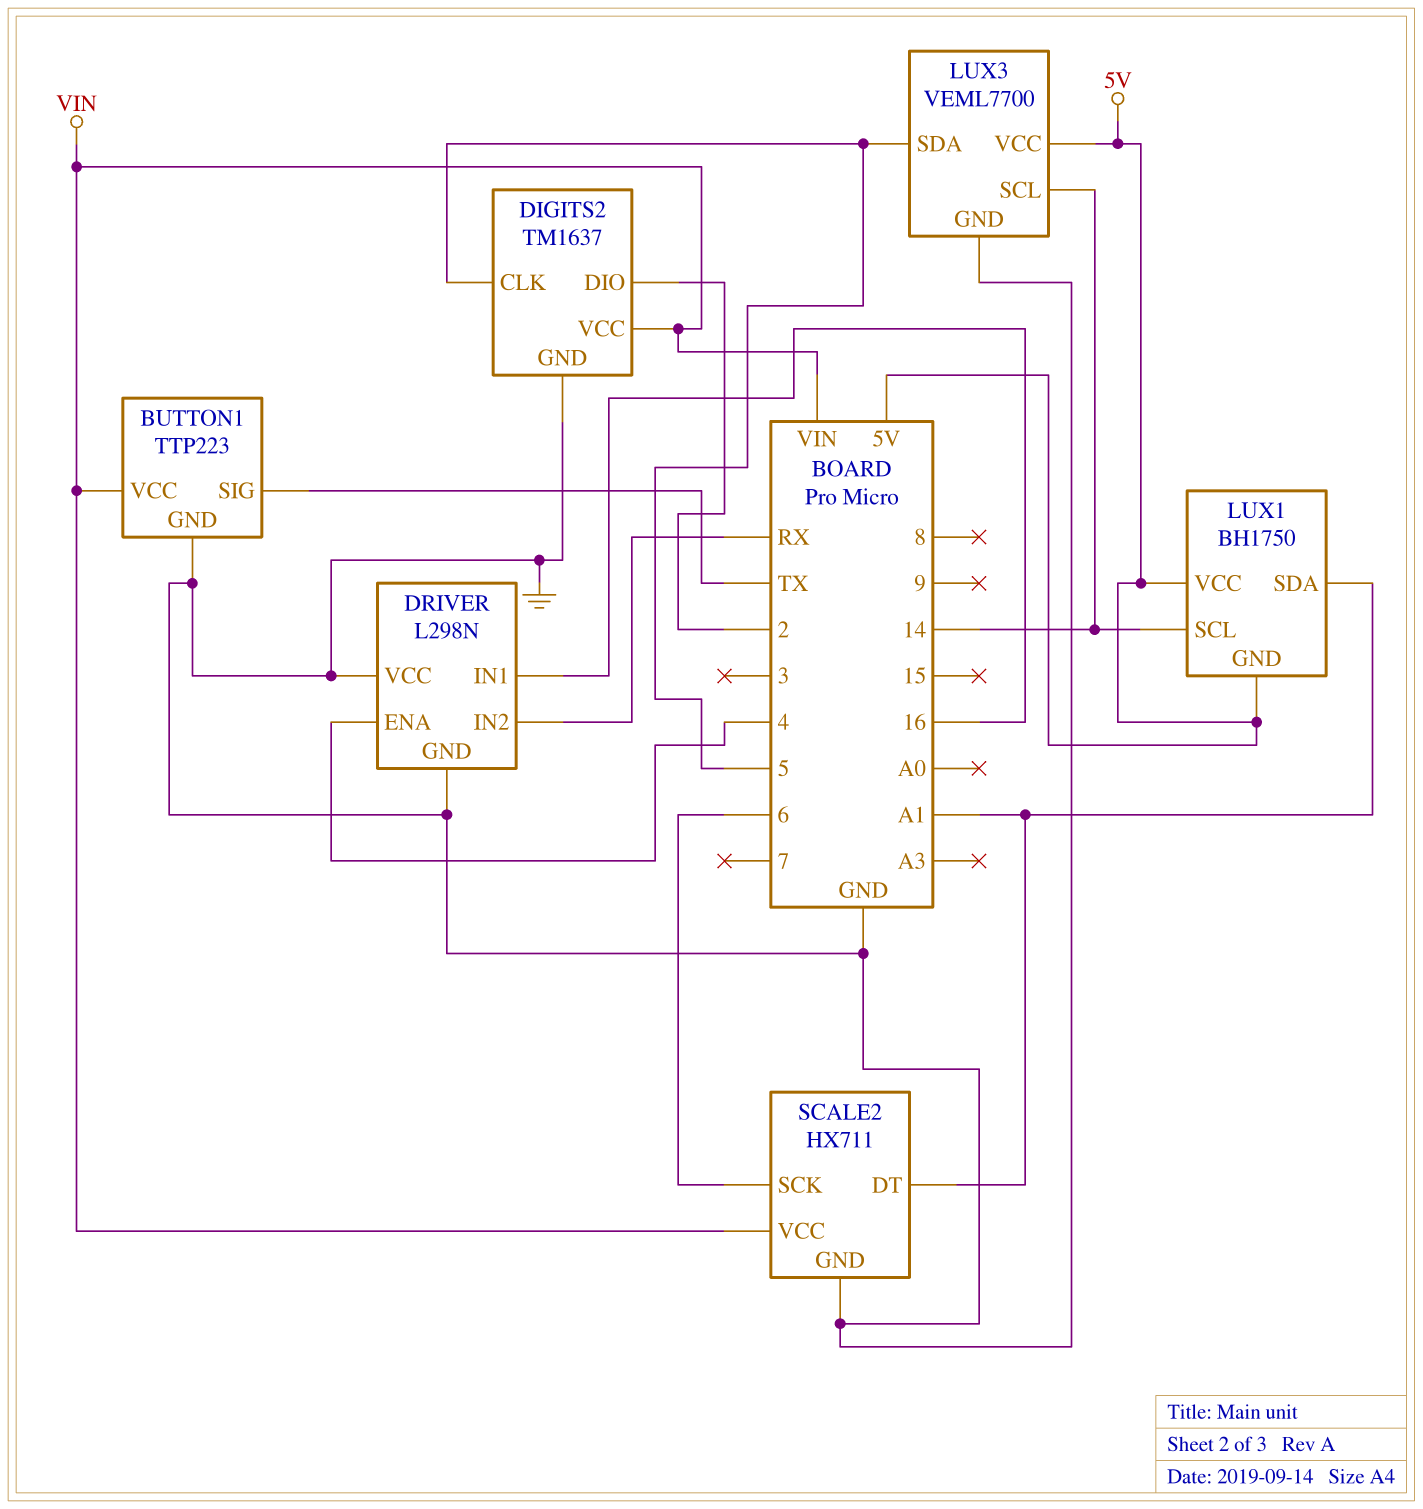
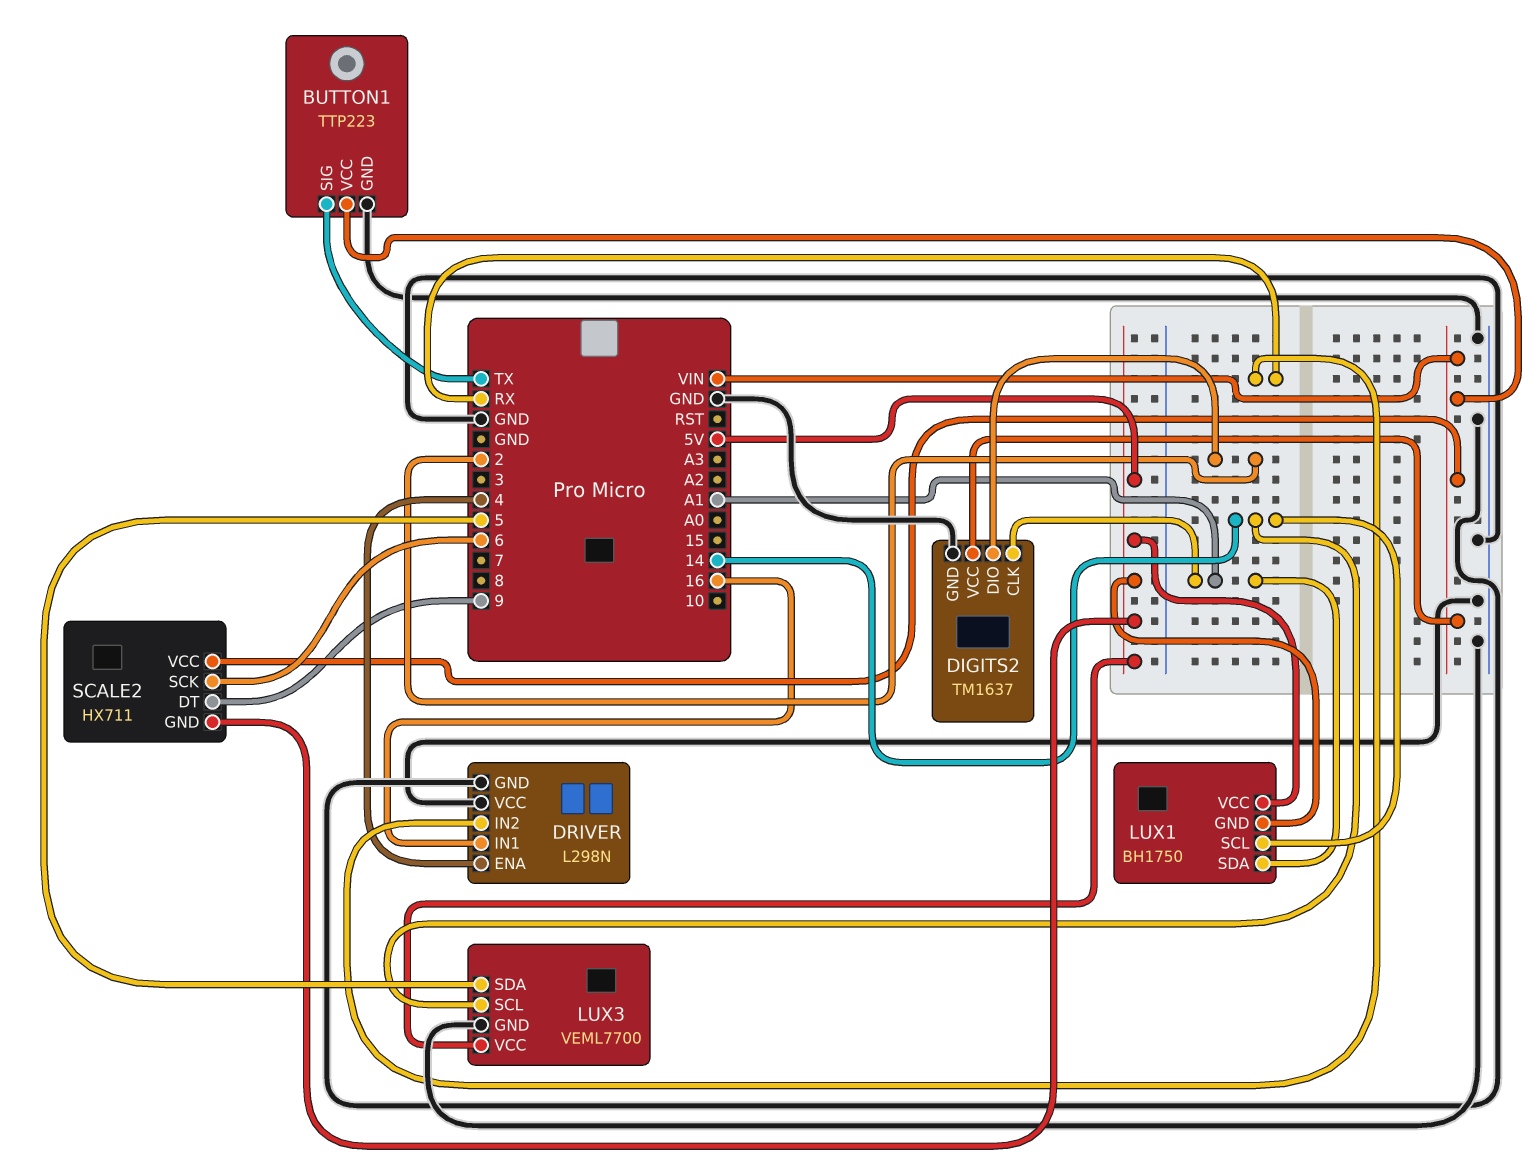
DIGITS2 pin CLK: 5 -> A1
SCALE2 pin DT: A1 -> 9
SCALE2 pin GND: GND -> 5V

